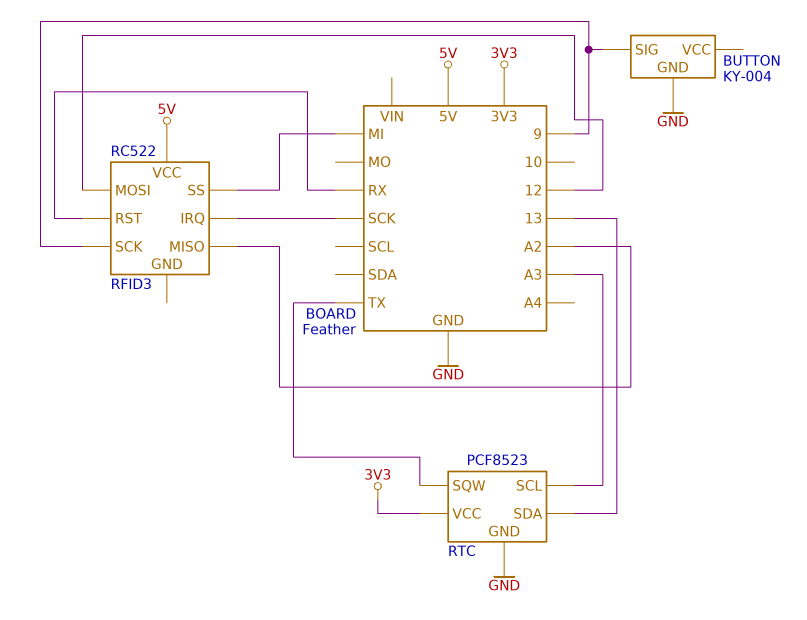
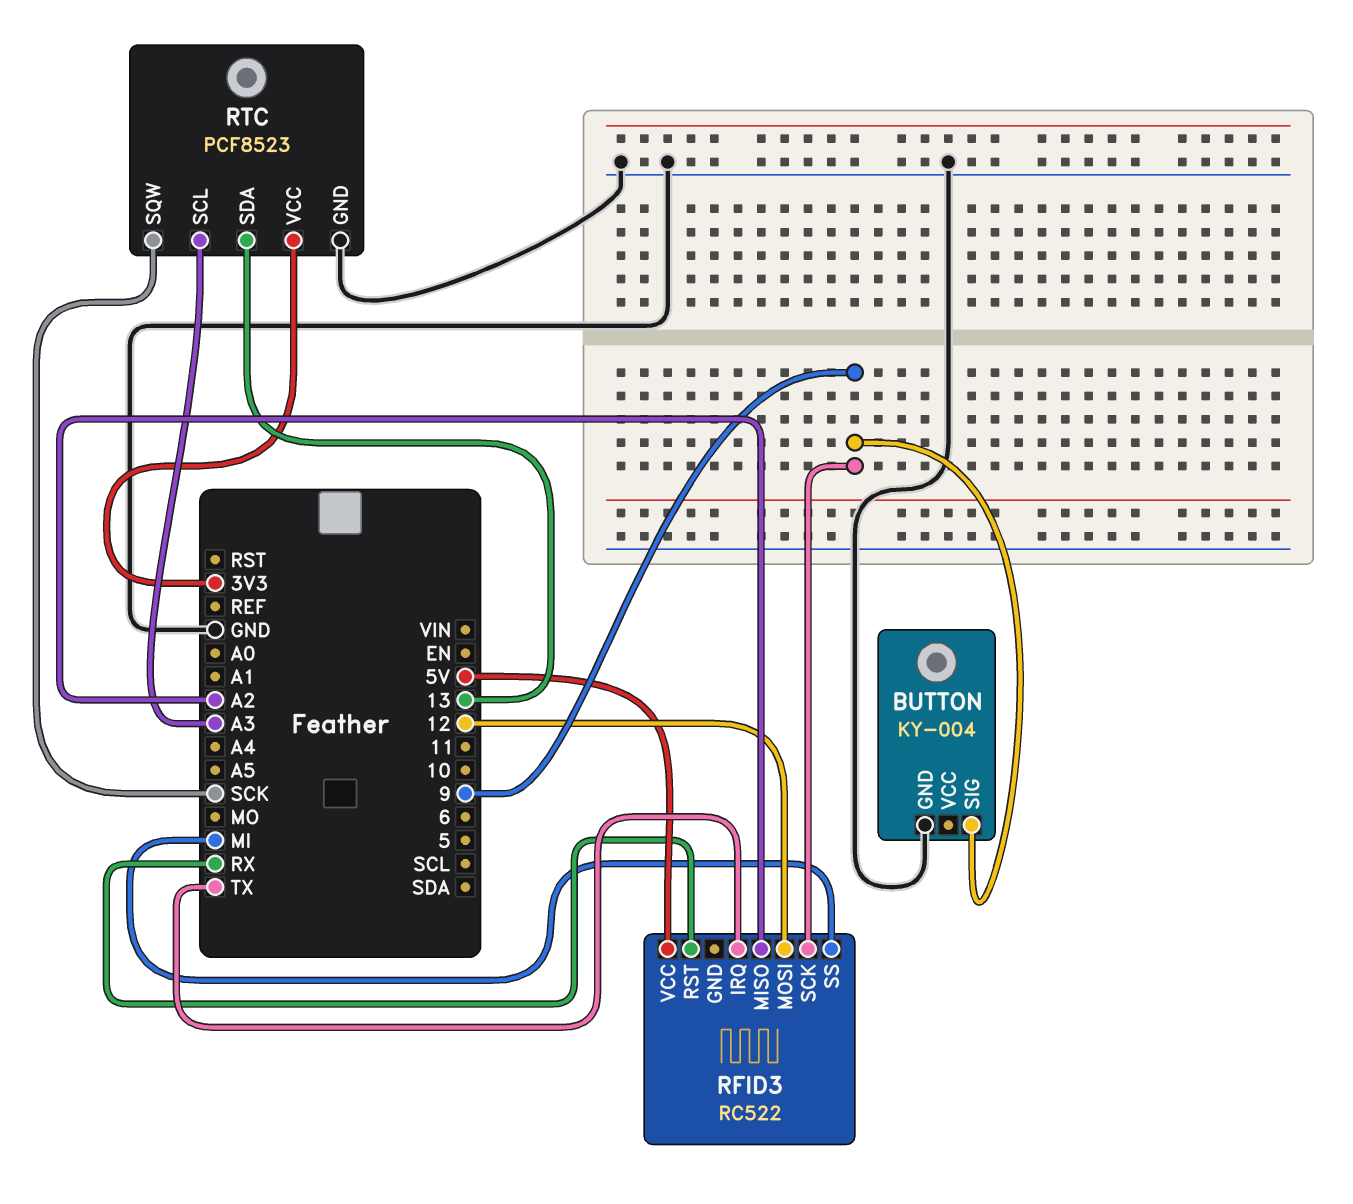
RFID3 pin IRQ: SCK -> TX
RTC pin SQW: TX -> SCK

